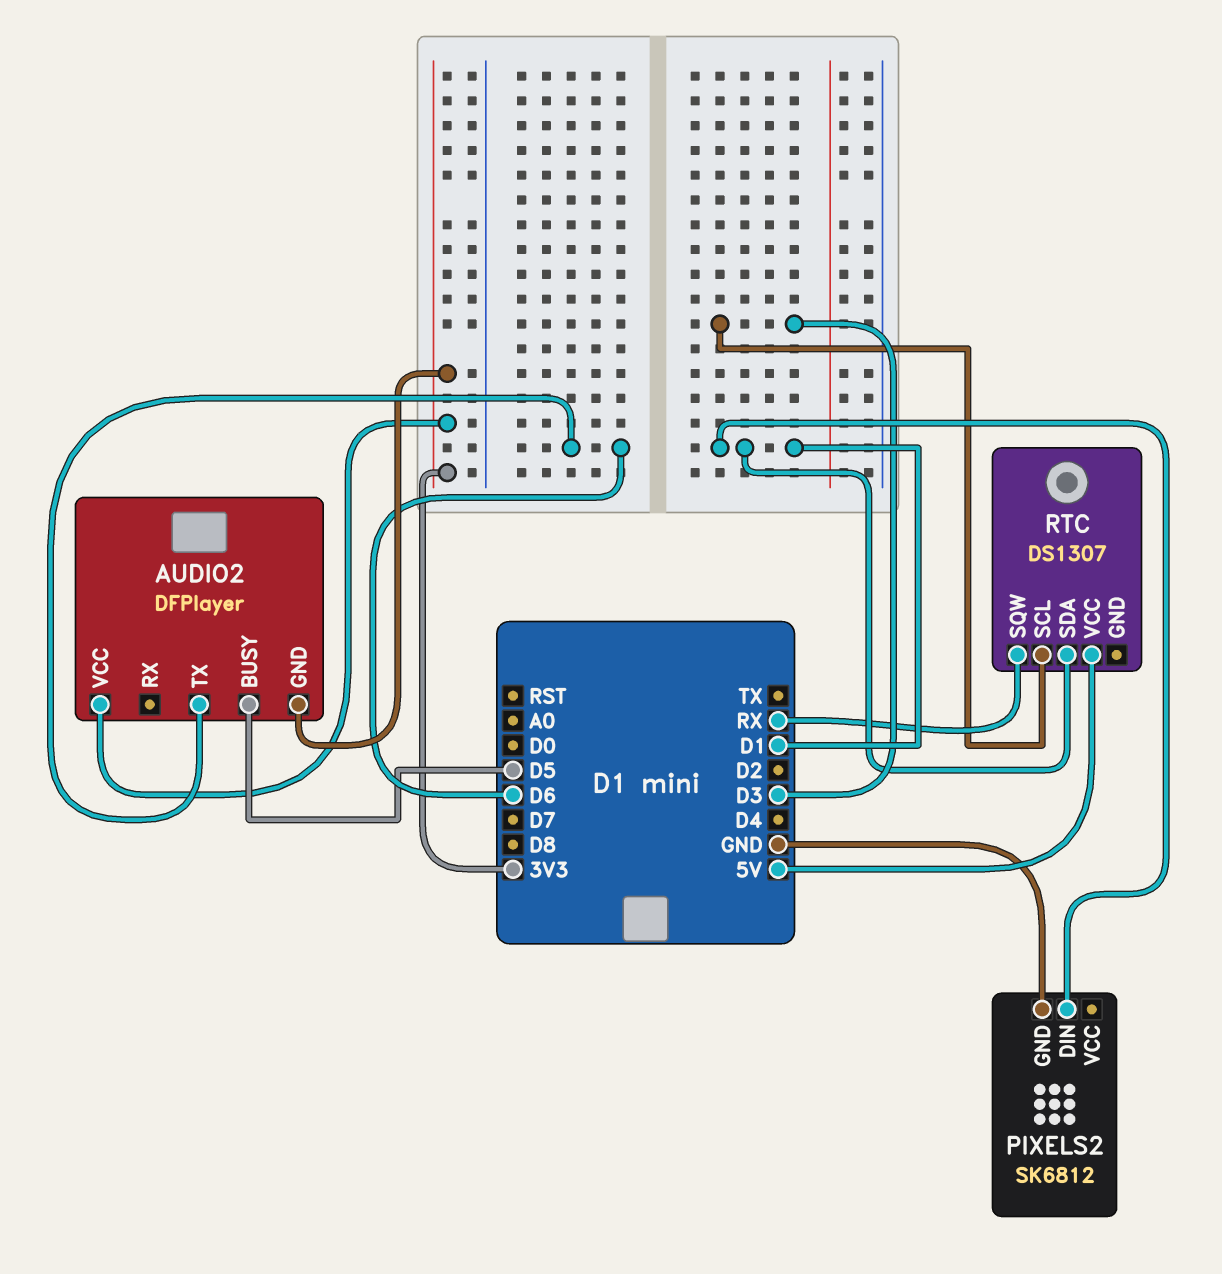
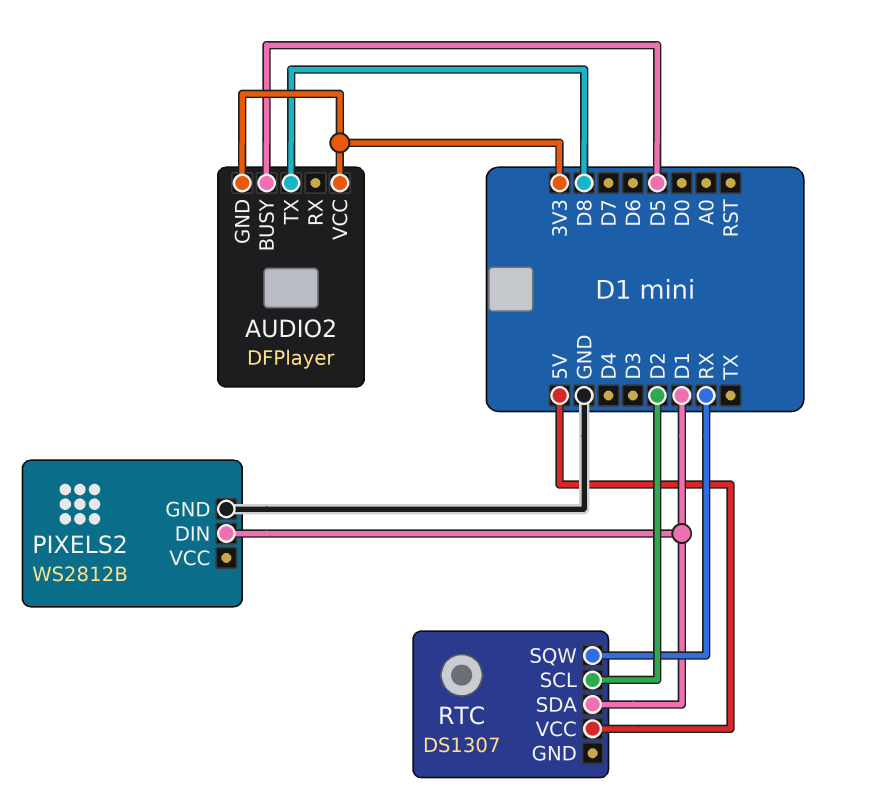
AUDIO2 pin TX: D6 -> D8
PIXELS2: SK6812 -> WS2812B
RTC pin SCL: D3 -> D2

